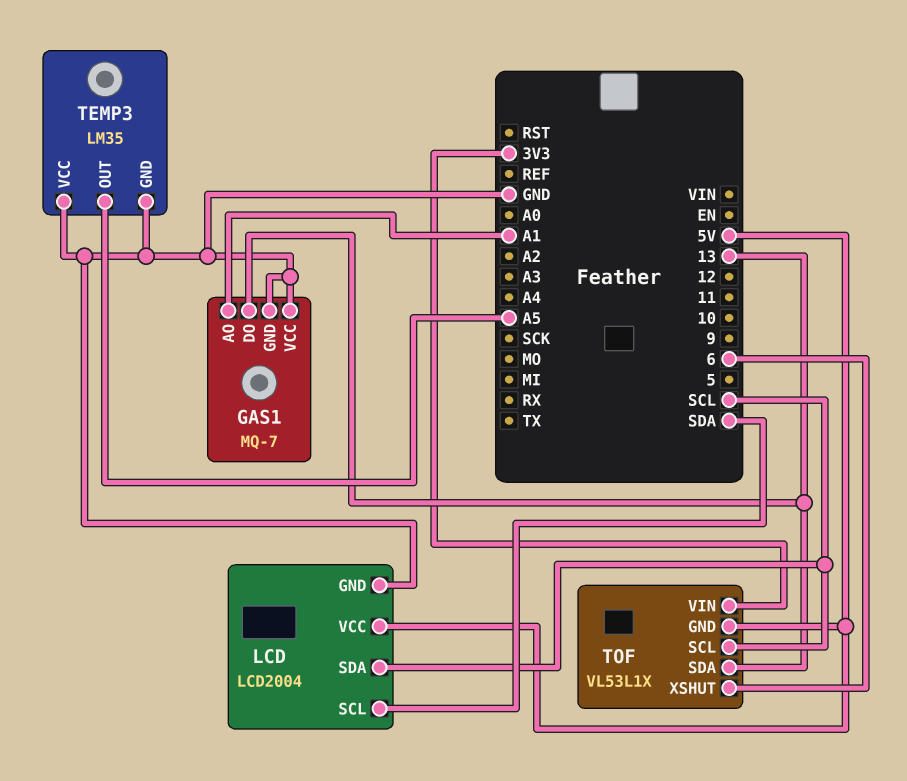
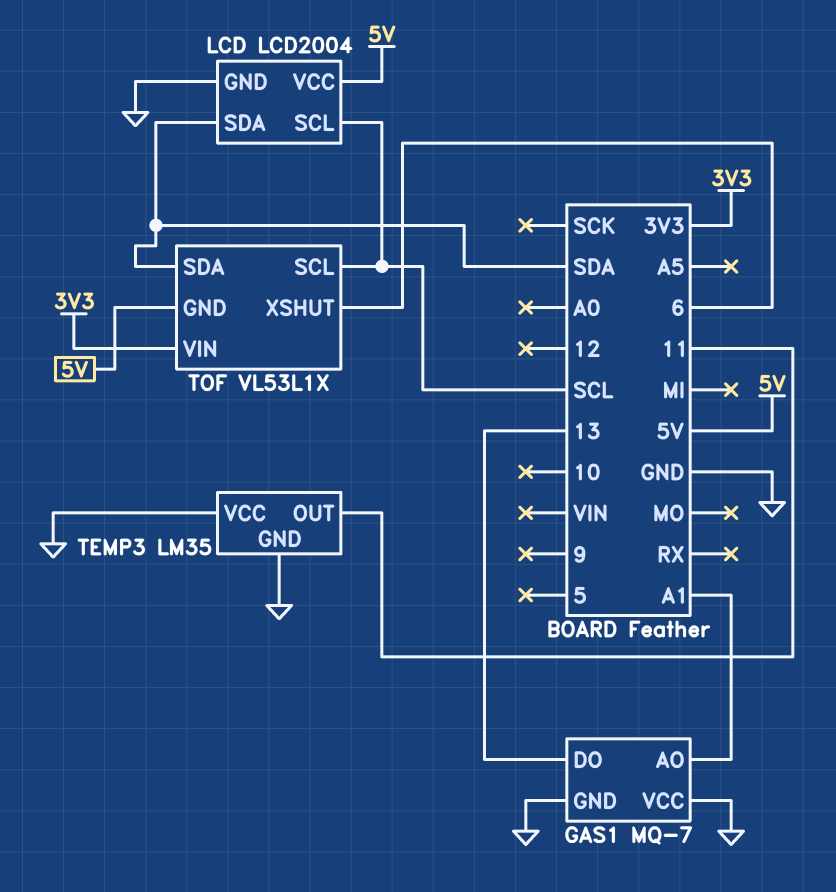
LCD pin SCL: SDA -> SCL
LCD pin SDA: SCL -> SDA
TEMP3 pin OUT: A5 -> 11
TOF pin SDA: 13 -> SDA

